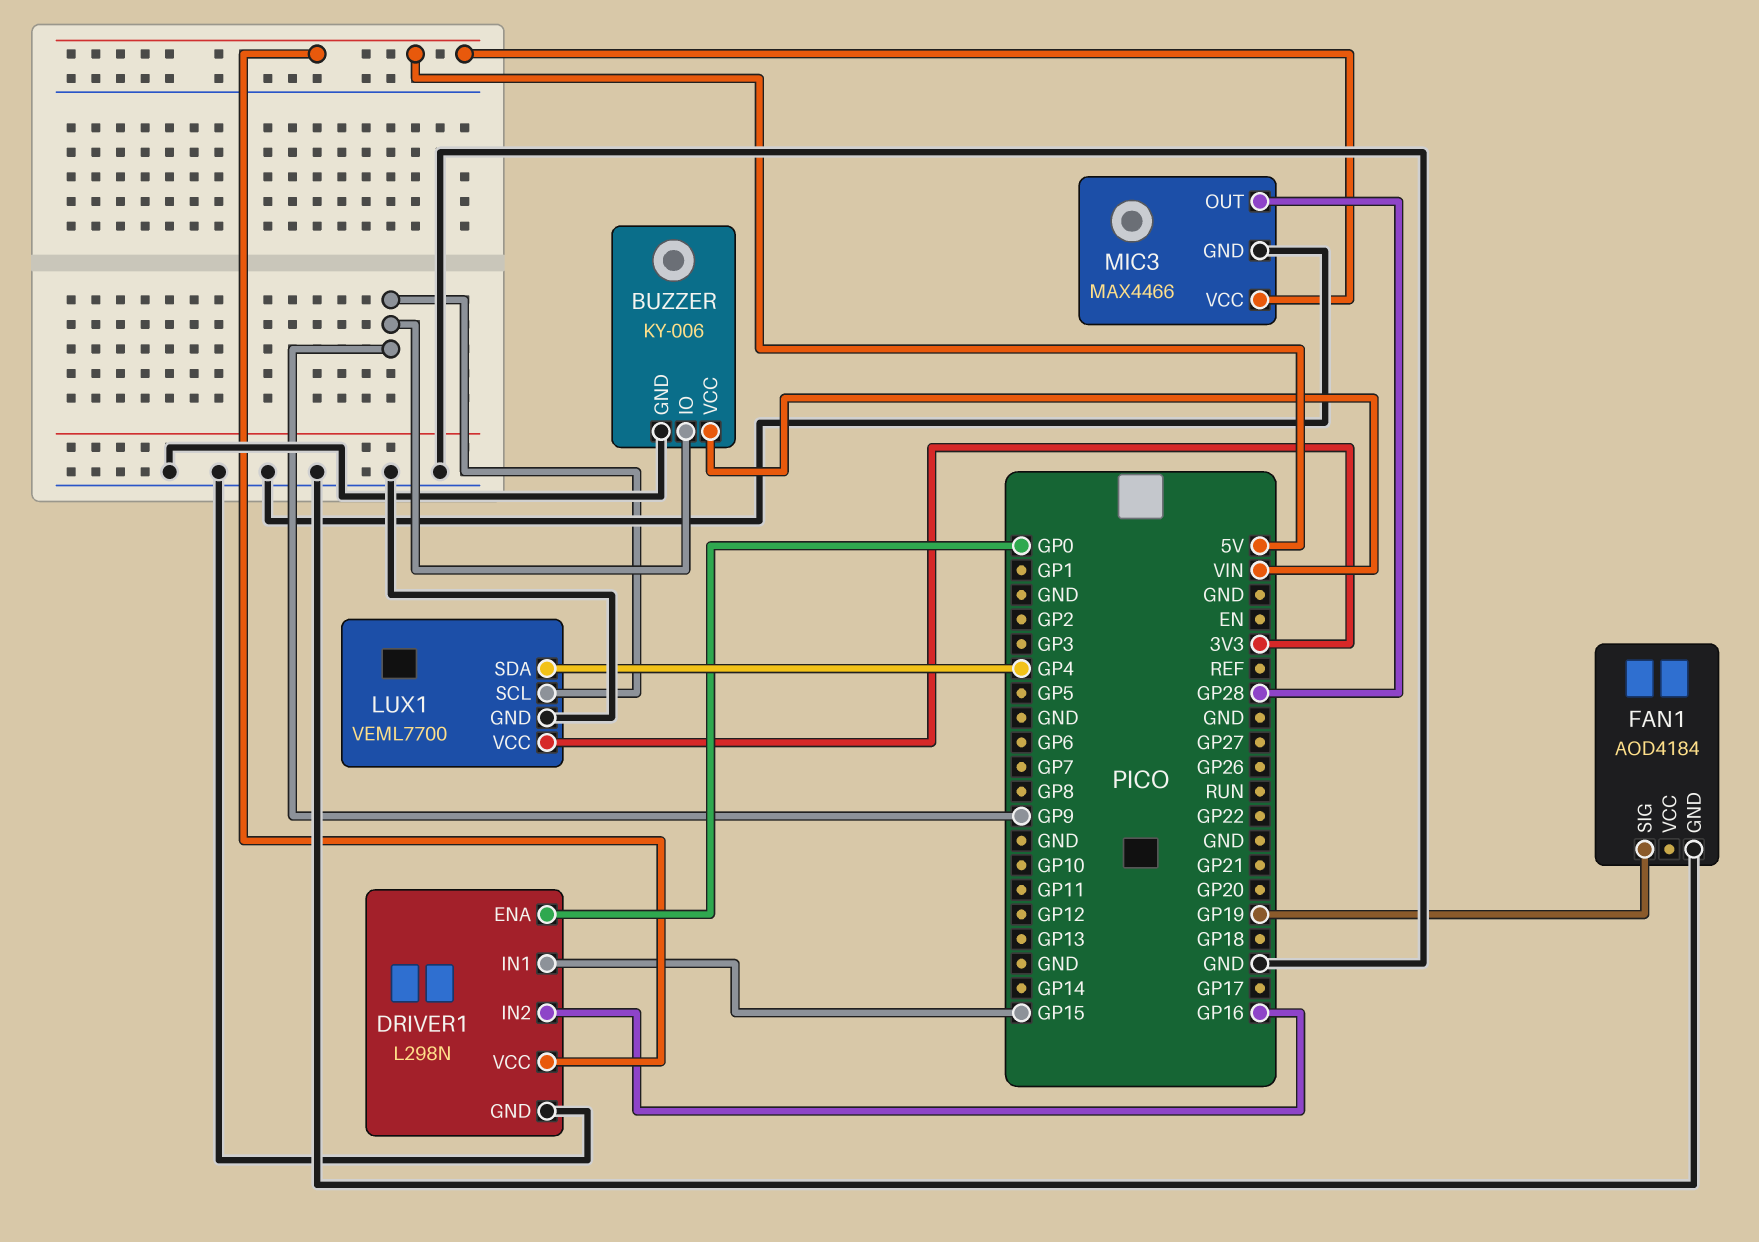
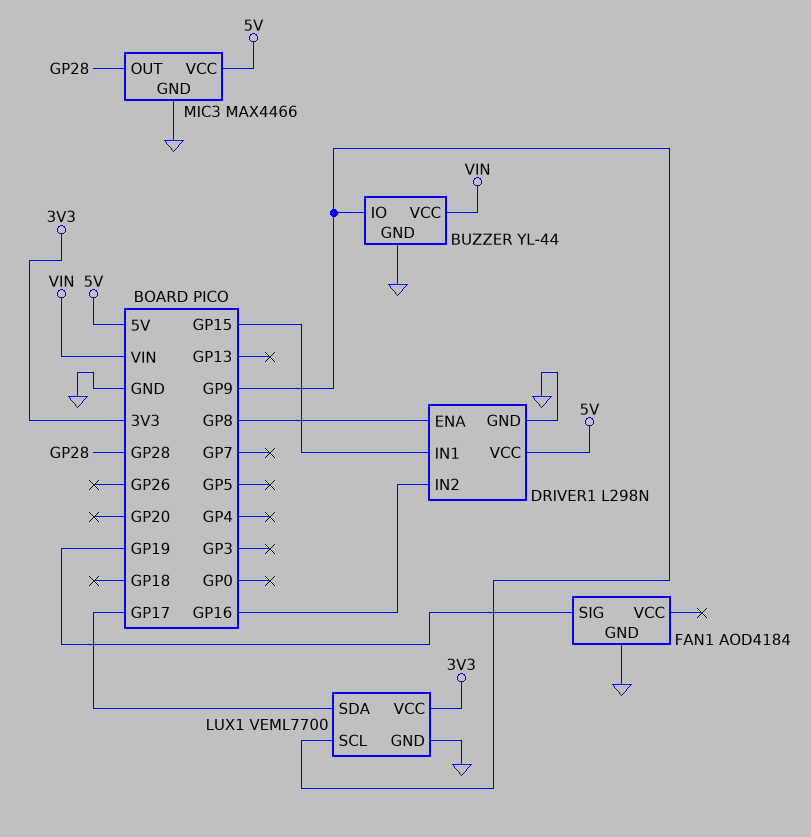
BUZZER: KY-006 -> YL-44
DRIVER1 pin ENA: GP0 -> GP8
LUX1 pin SDA: GP4 -> GP17

